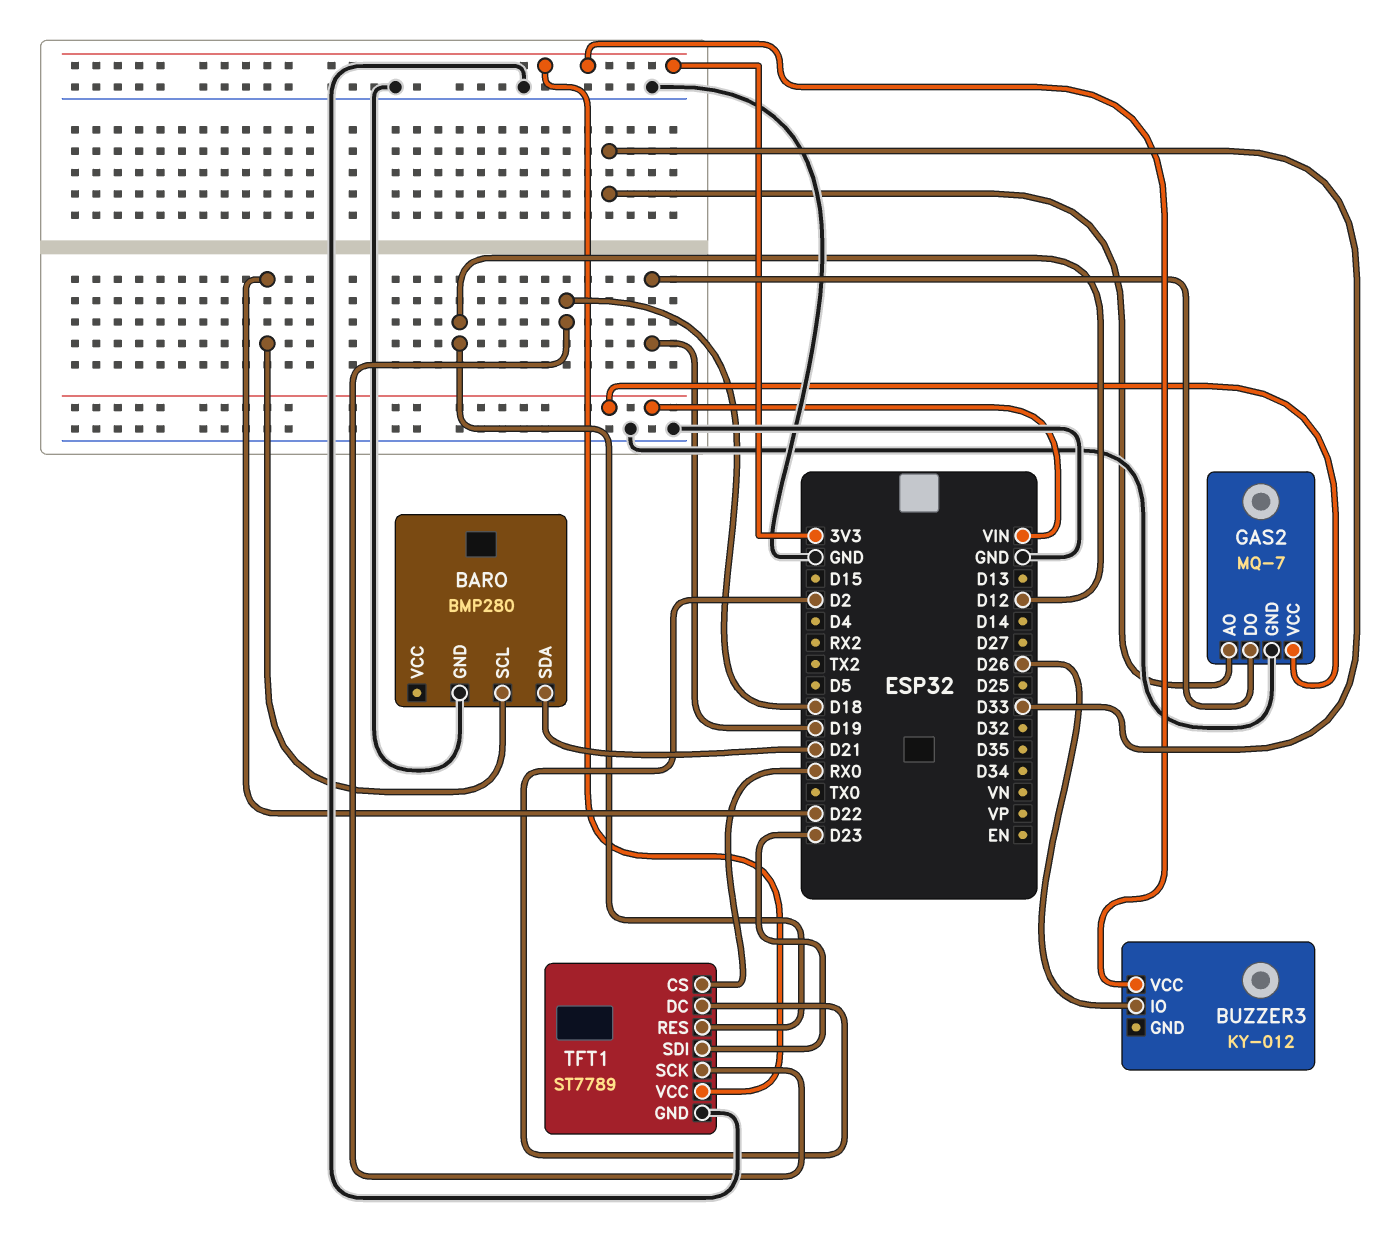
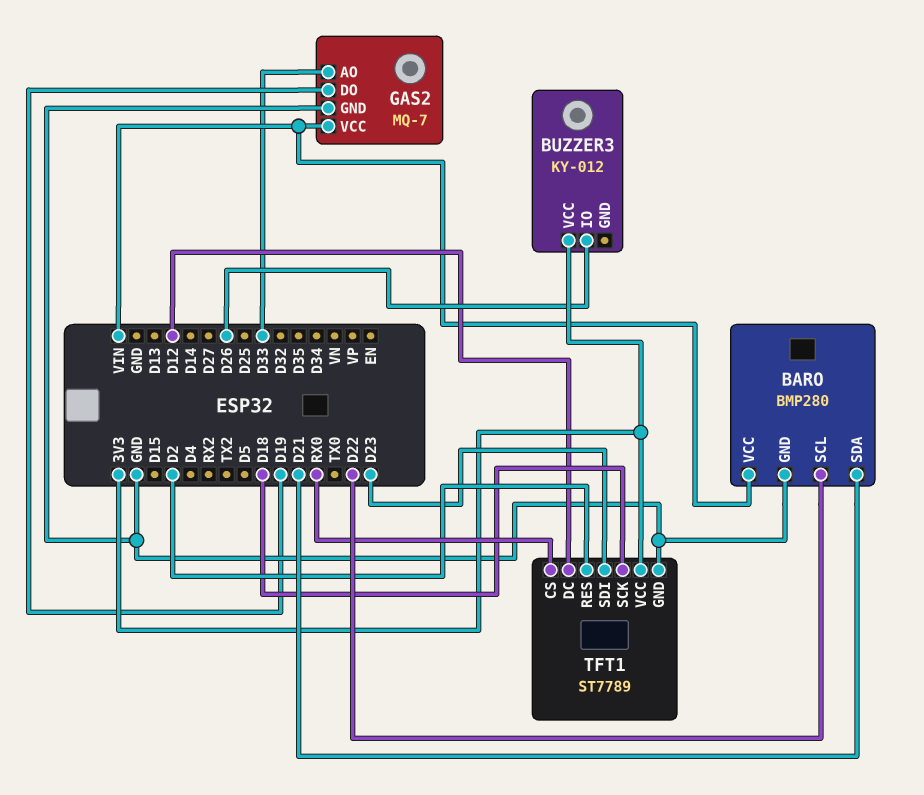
BARO pin VCC: none -> VIN
TFT1 pin DC: D2 -> D12
TFT1 pin RES: D12 -> D2

